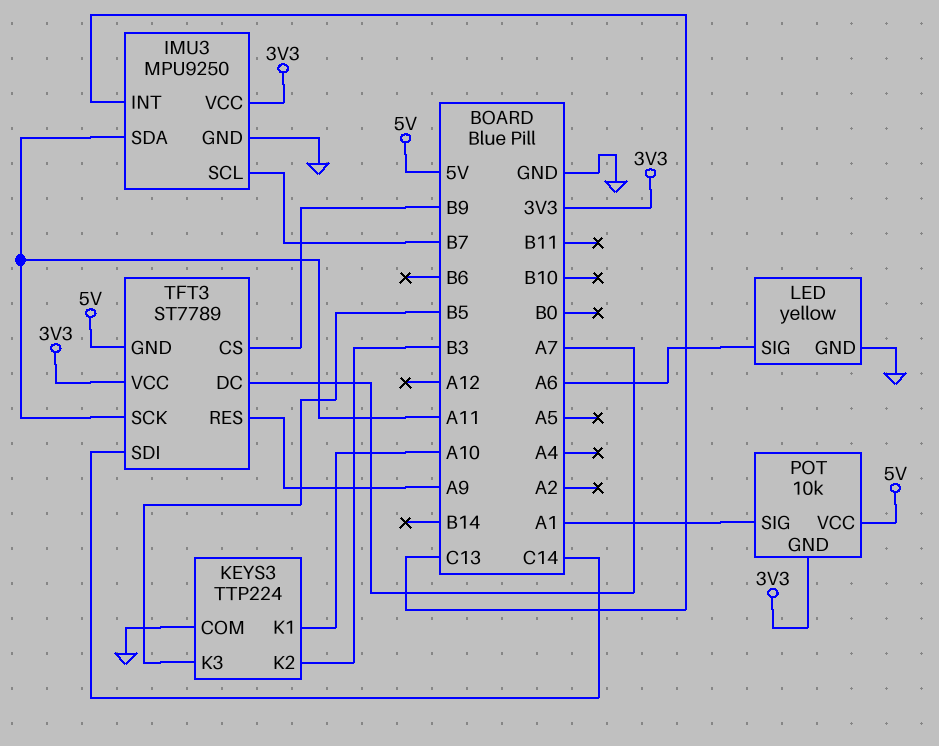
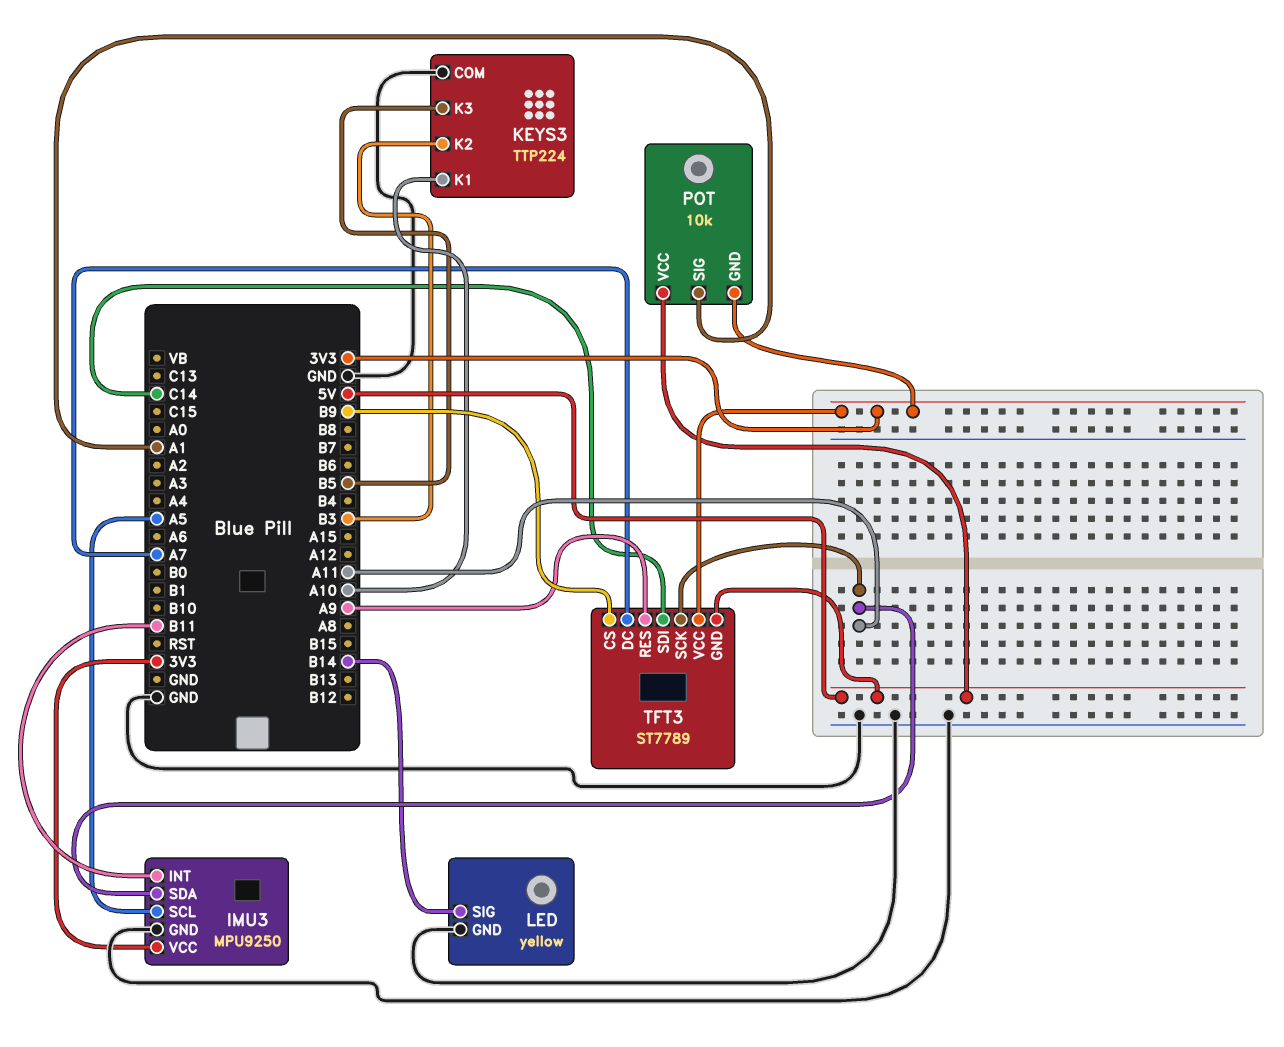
IMU3 pin INT: C13 -> B11
IMU3 pin SCL: B7 -> A5
LED pin SIG: A6 -> B14

